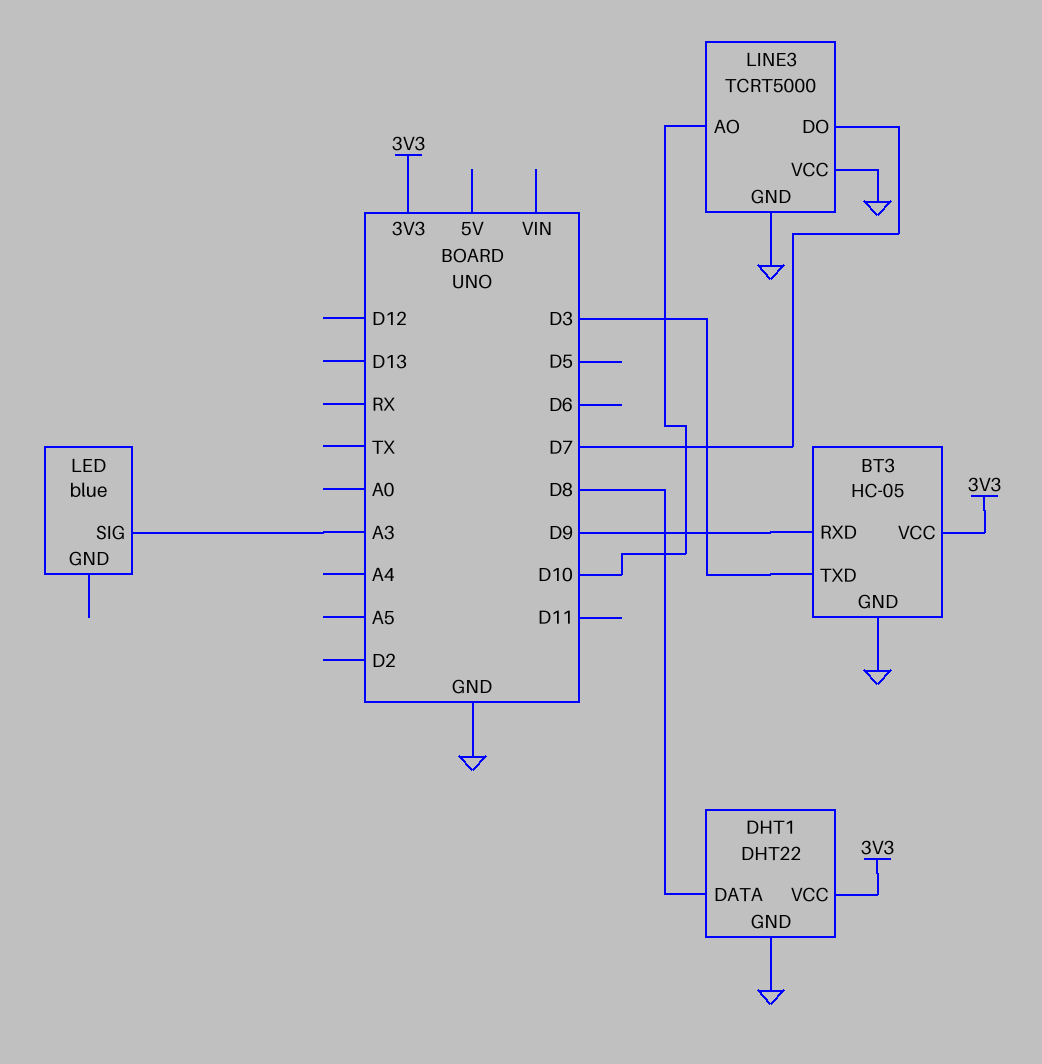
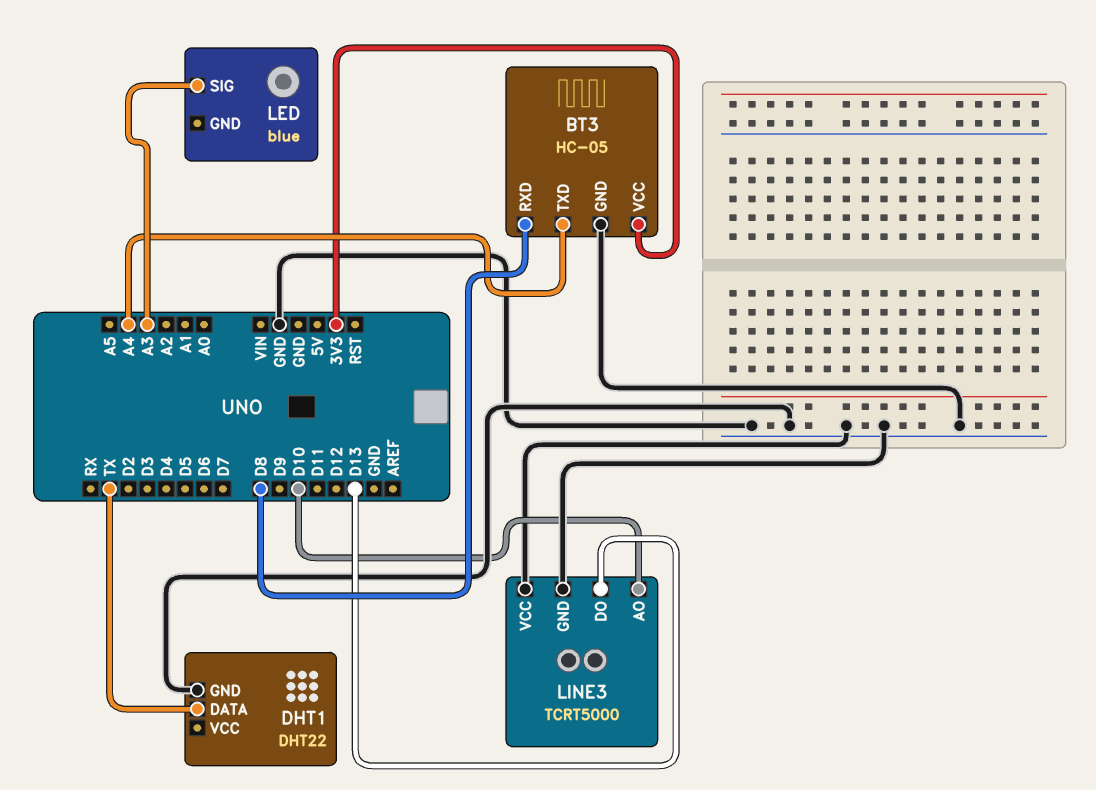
BT3 pin RXD: D9 -> D8
BT3 pin TXD: D3 -> A4
DHT1 pin DATA: D8 -> TX
DHT1 pin VCC: 3V3 -> none
LINE3 pin DO: D7 -> D13

